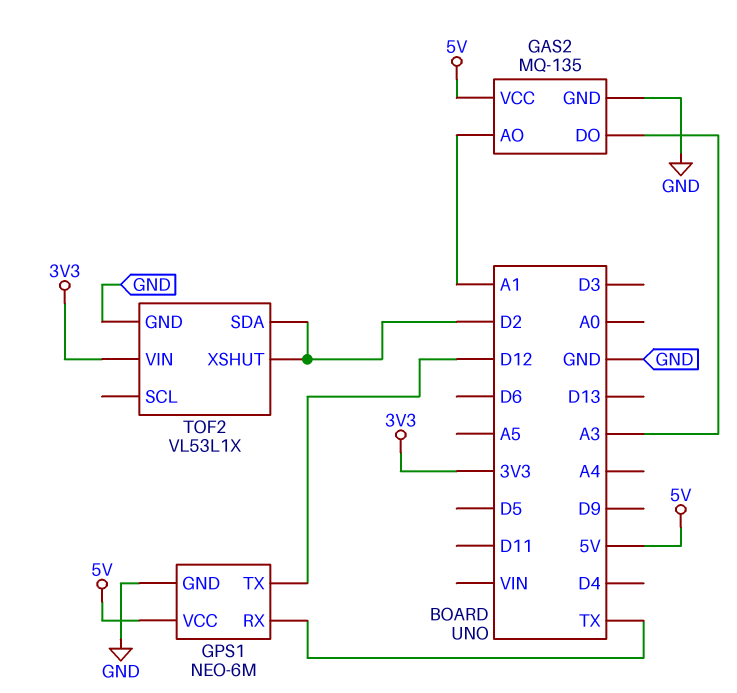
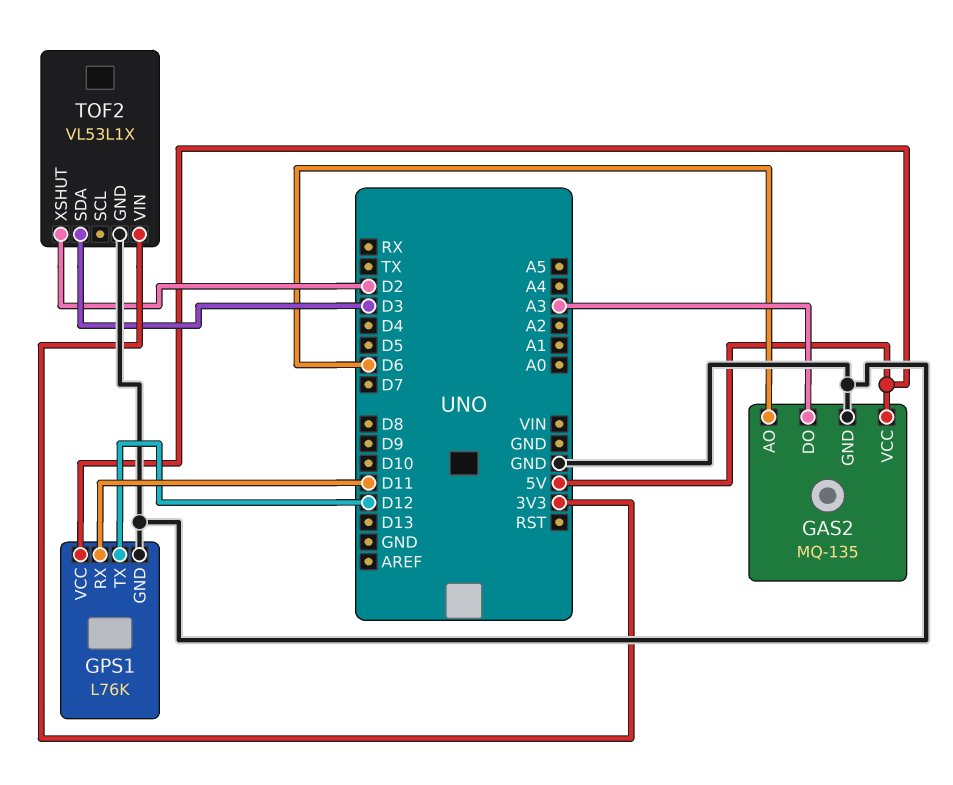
GAS2 pin AO: A1 -> D6
GPS1: NEO-6M -> L76K
GPS1 pin RX: TX -> D11
TOF2 pin SDA: D2 -> D3

